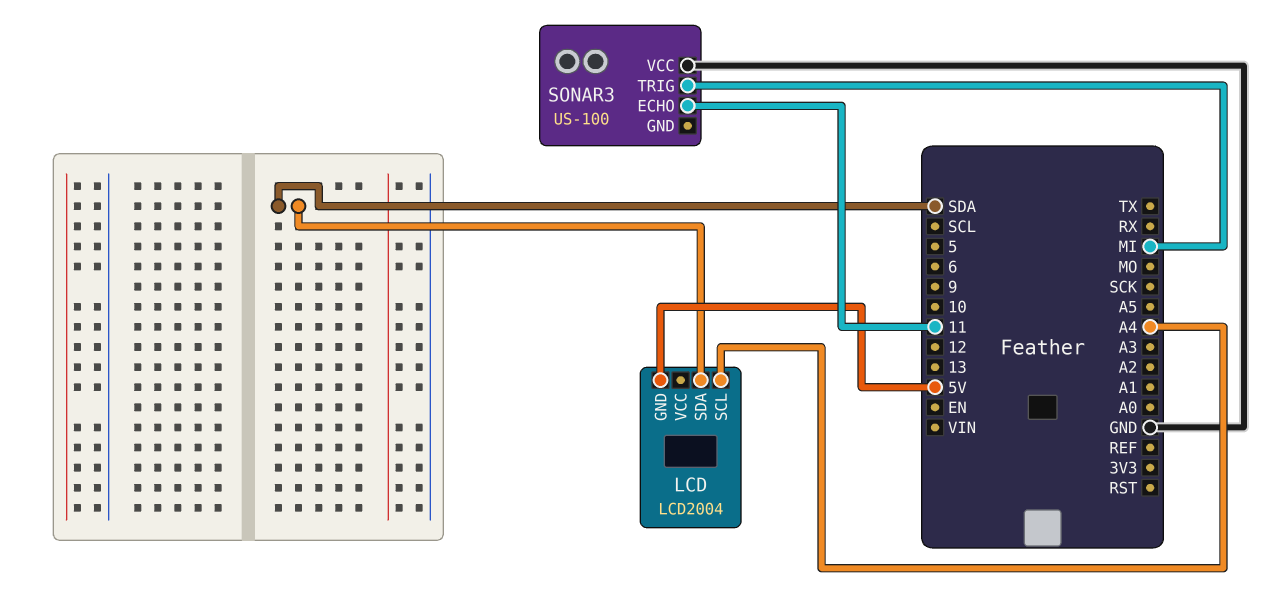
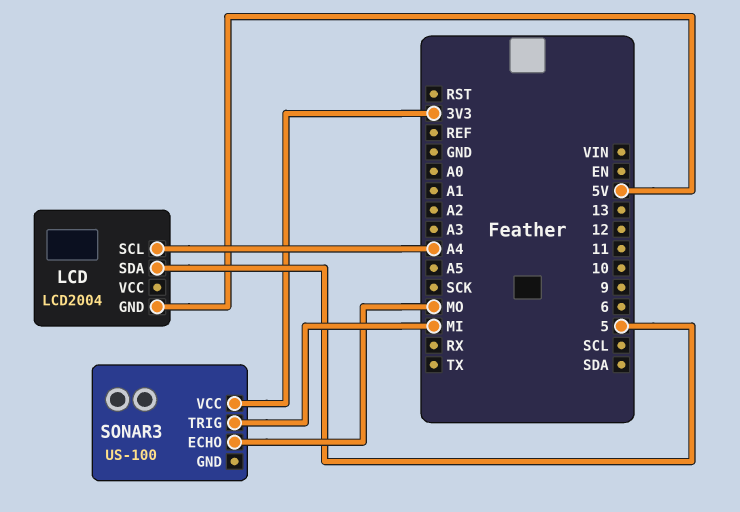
LCD pin SDA: SDA -> 5
SONAR3 pin ECHO: 11 -> MO
SONAR3 pin VCC: GND -> 3V3

